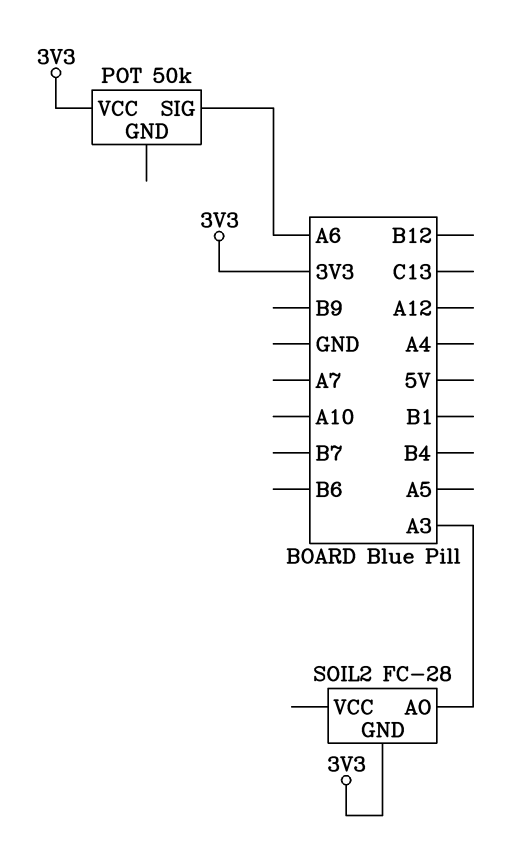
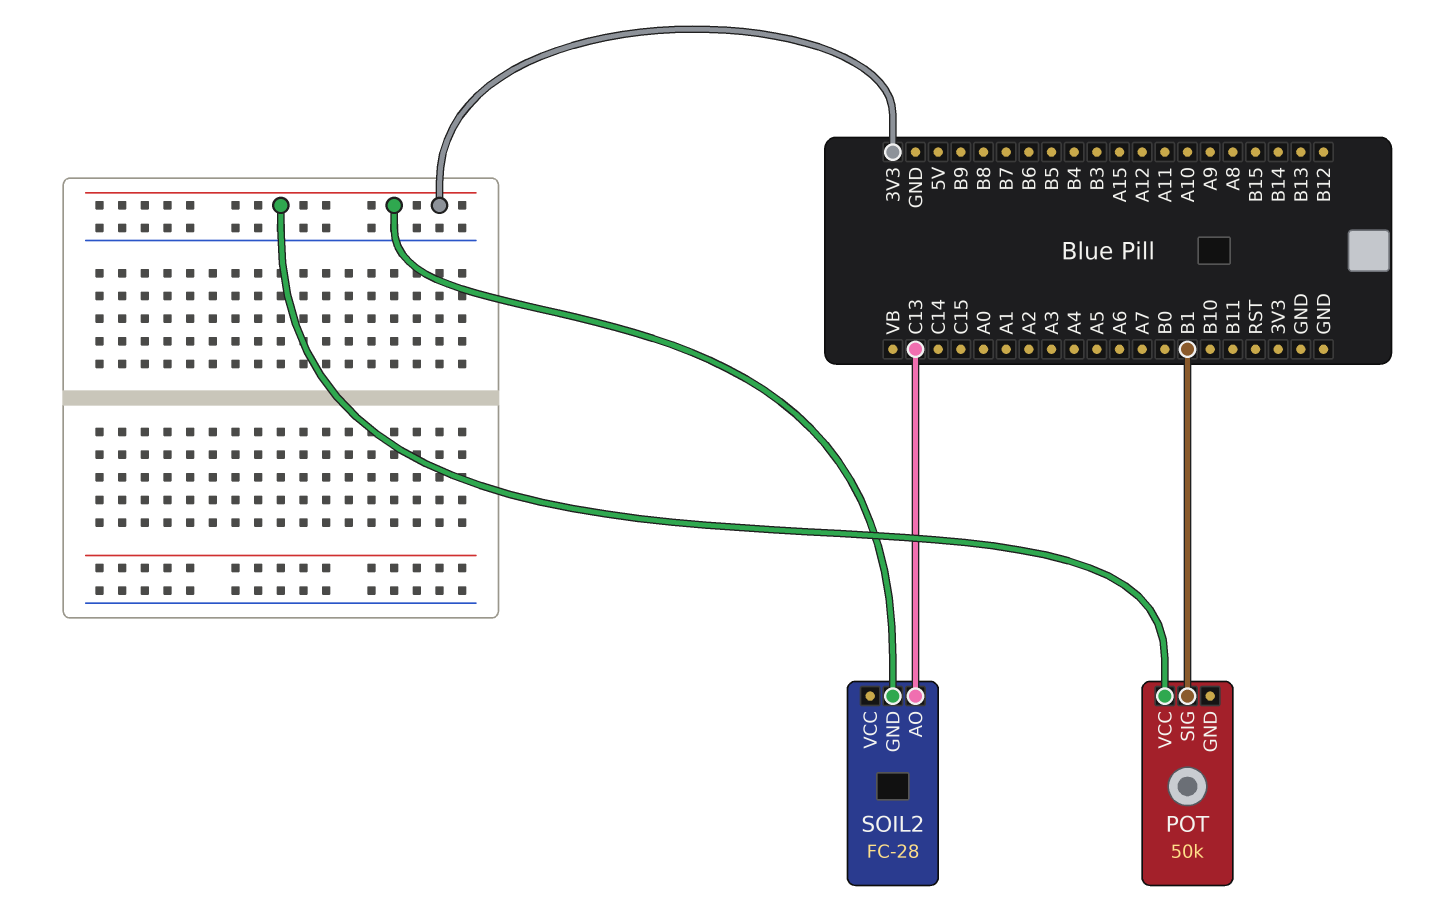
POT pin SIG: A6 -> B1
SOIL2 pin AO: A3 -> C13

